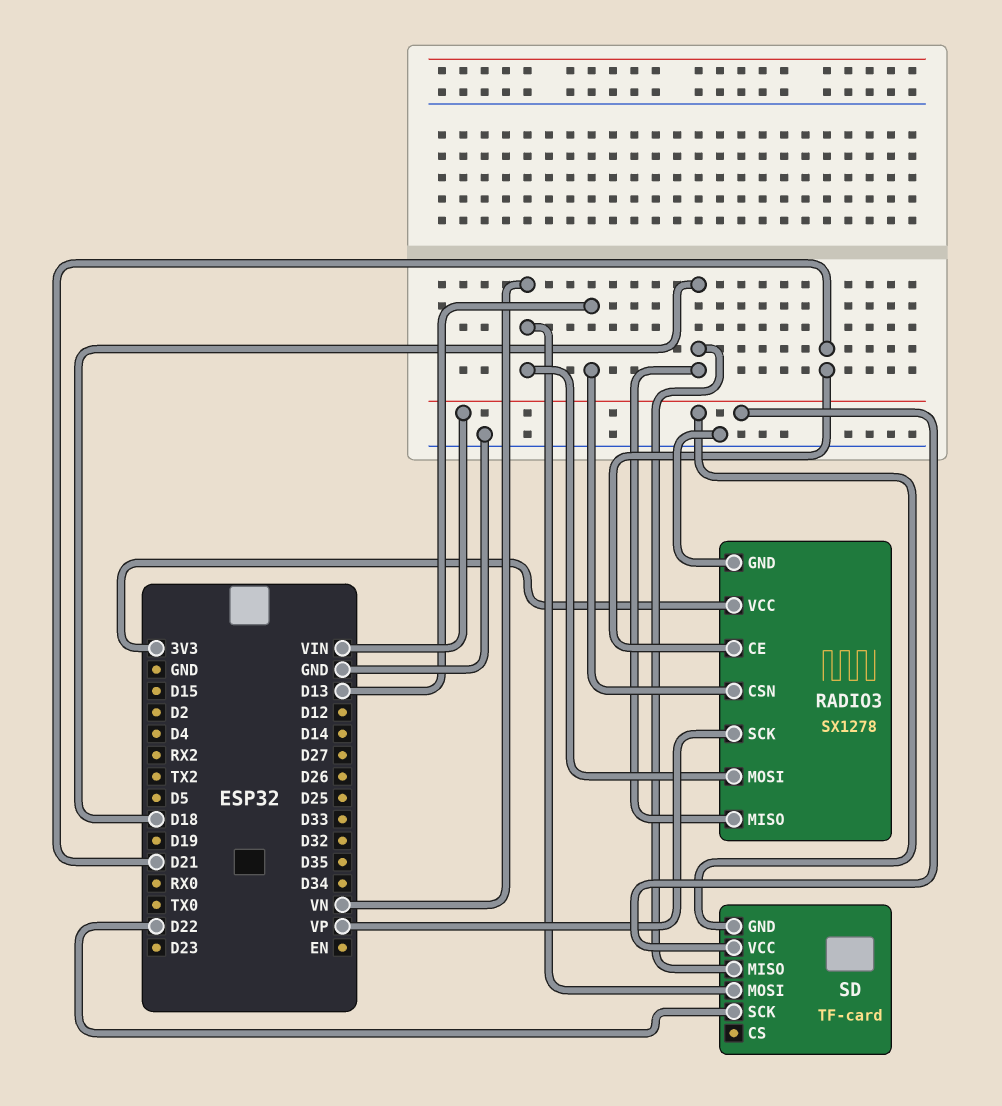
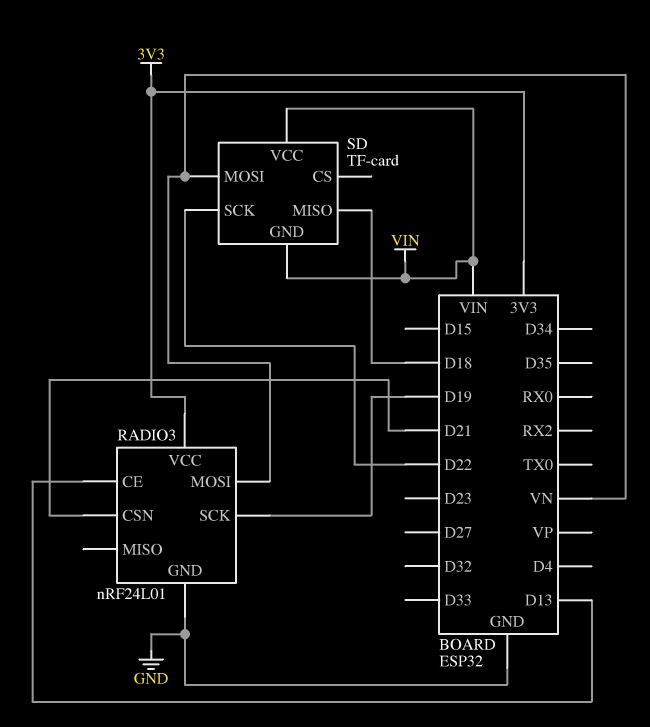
RADIO3: SX1278 -> nRF24L01
RADIO3 pin CE: D21 -> D13
RADIO3 pin CSN: D13 -> D21
RADIO3 pin MISO: D18 -> none
RADIO3 pin SCK: VP -> D19

